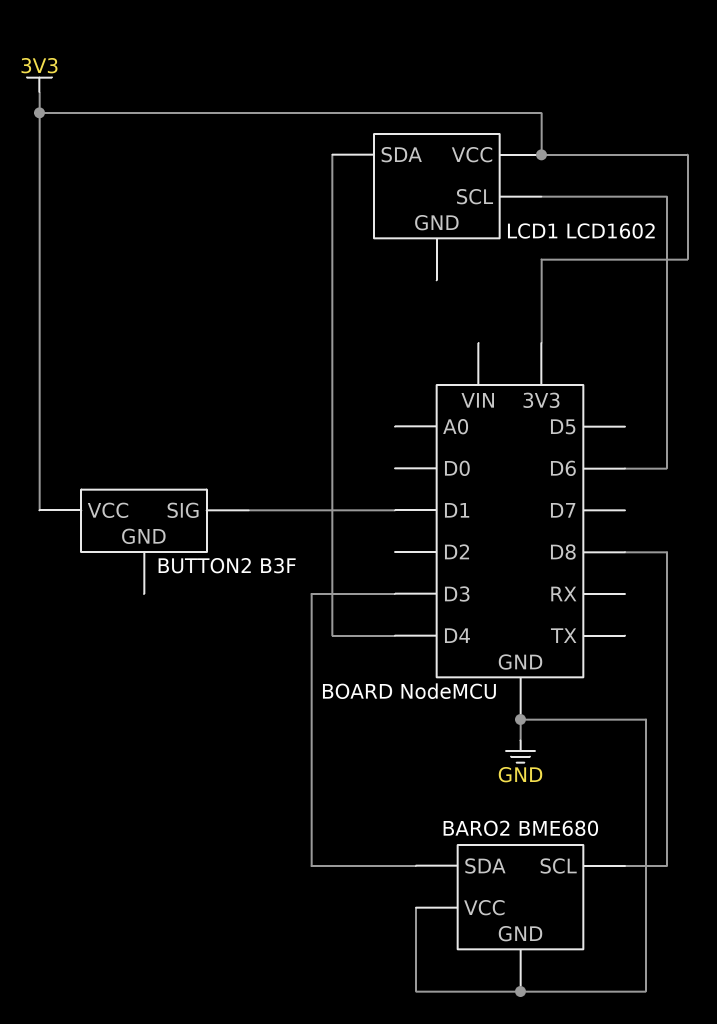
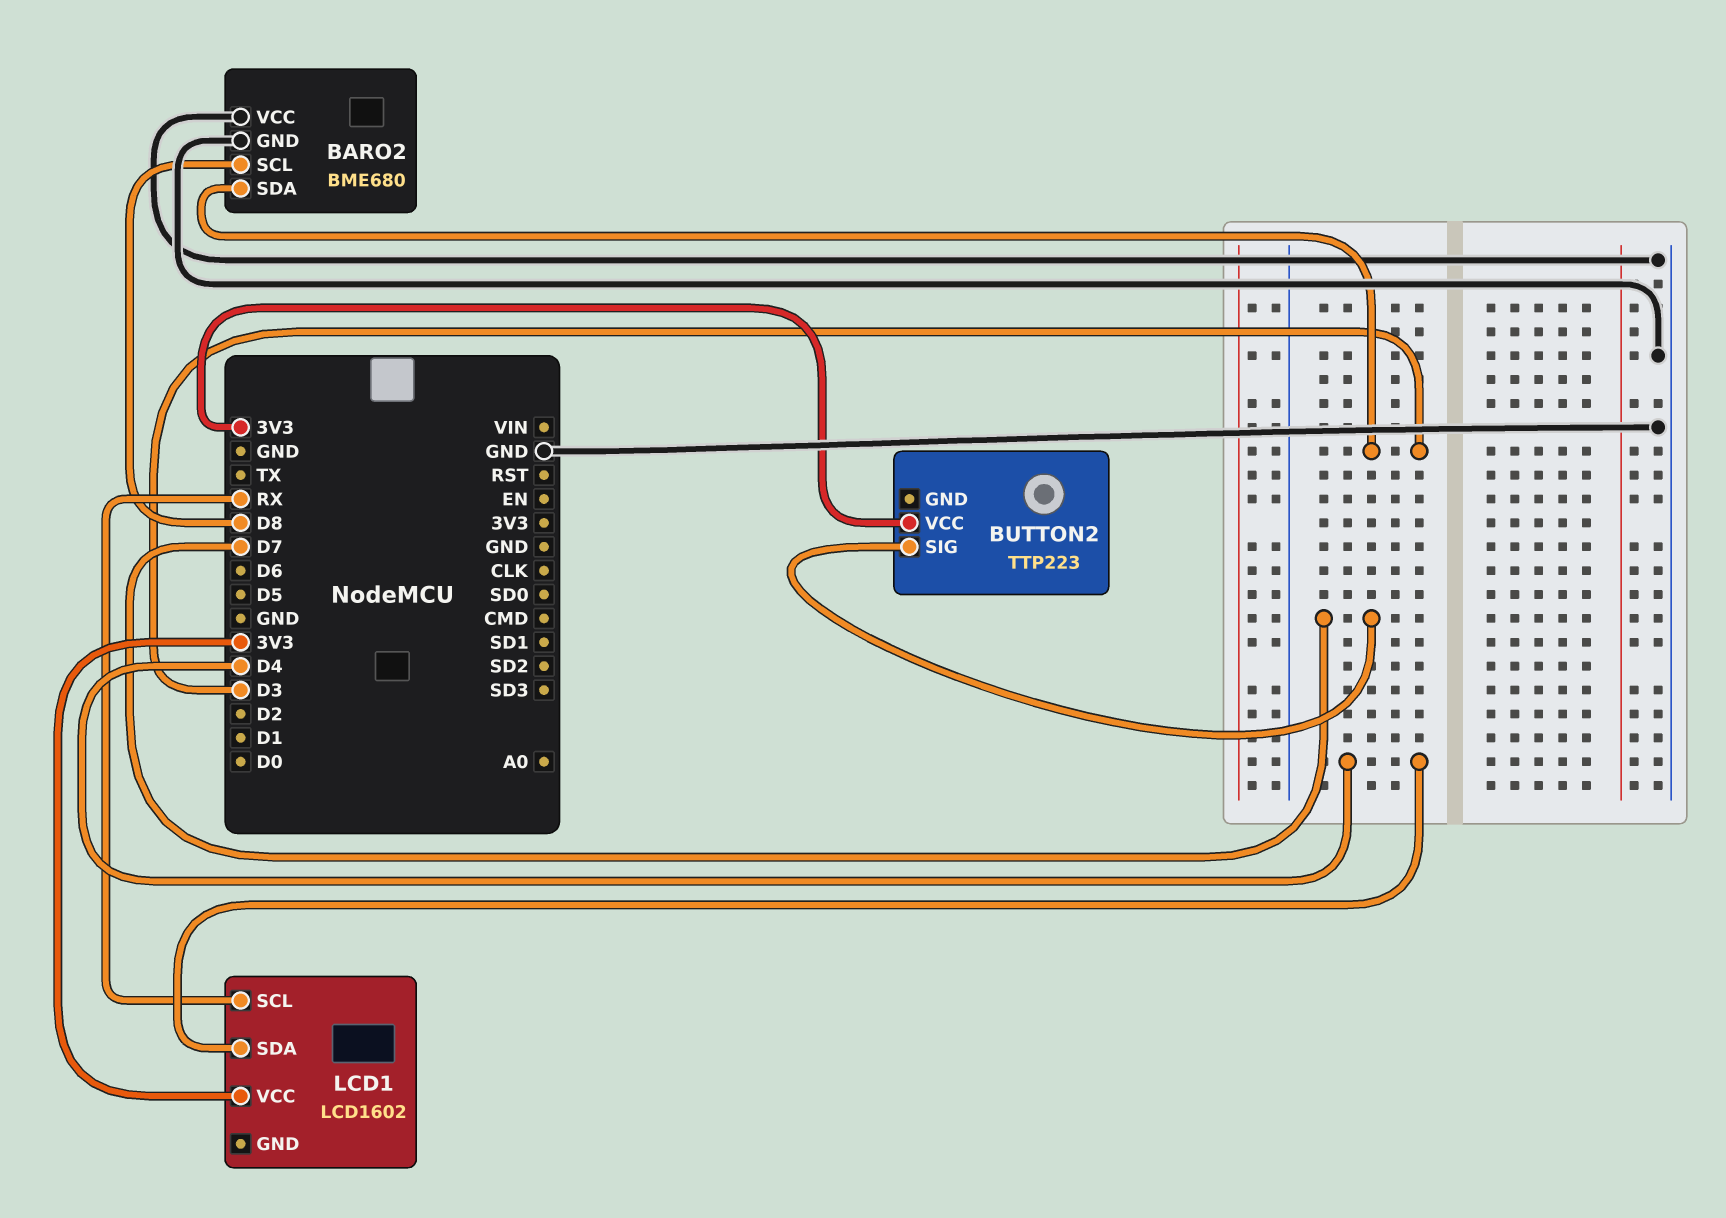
BUTTON2: B3F -> TTP223
BUTTON2 pin SIG: D1 -> D7
LCD1 pin SCL: D6 -> RX

